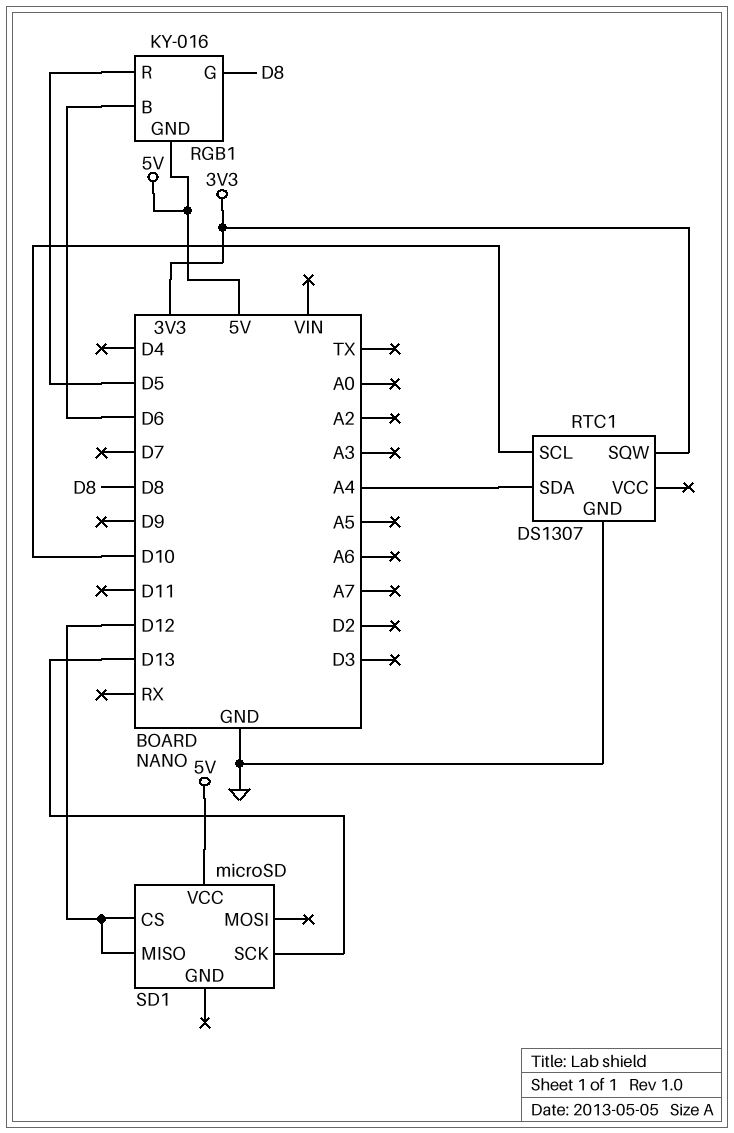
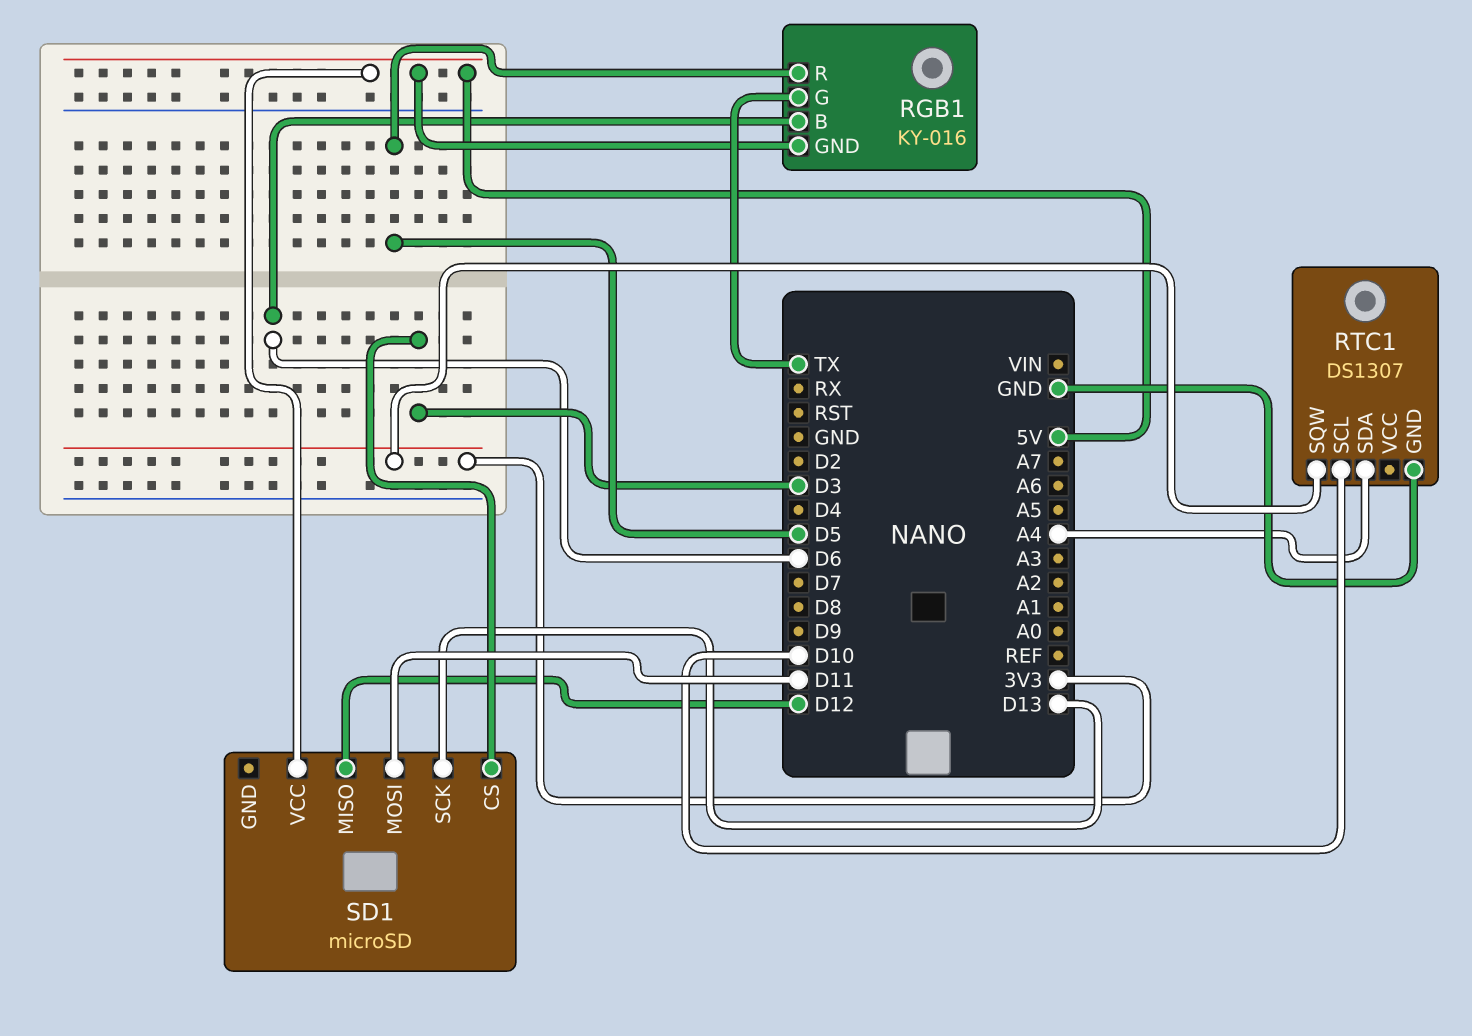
RGB1 pin G: D8 -> TX
SD1 pin CS: D12 -> D3
SD1 pin MOSI: none -> D11

